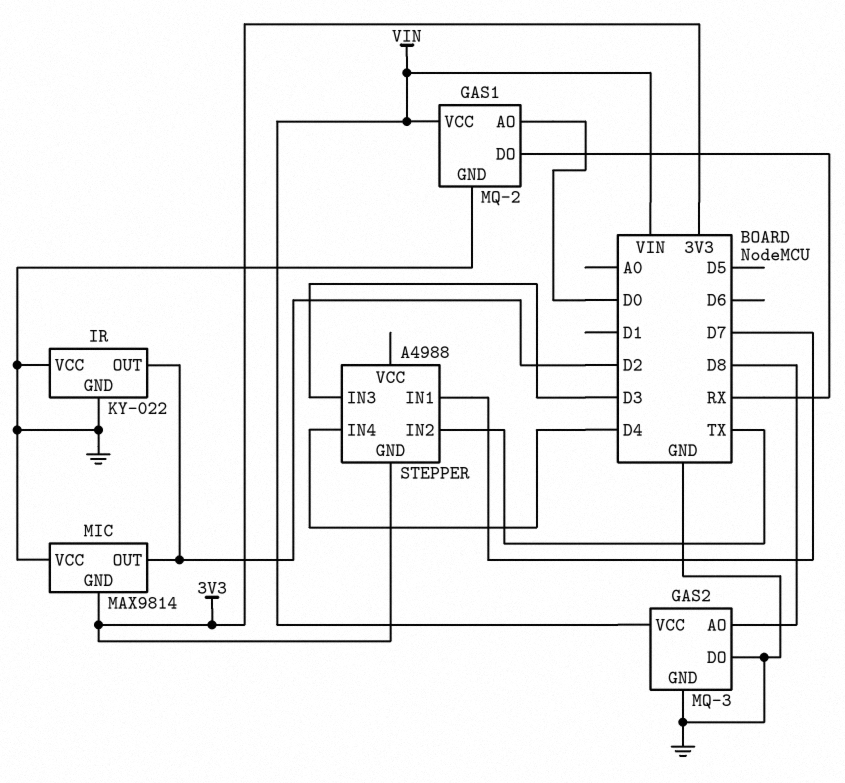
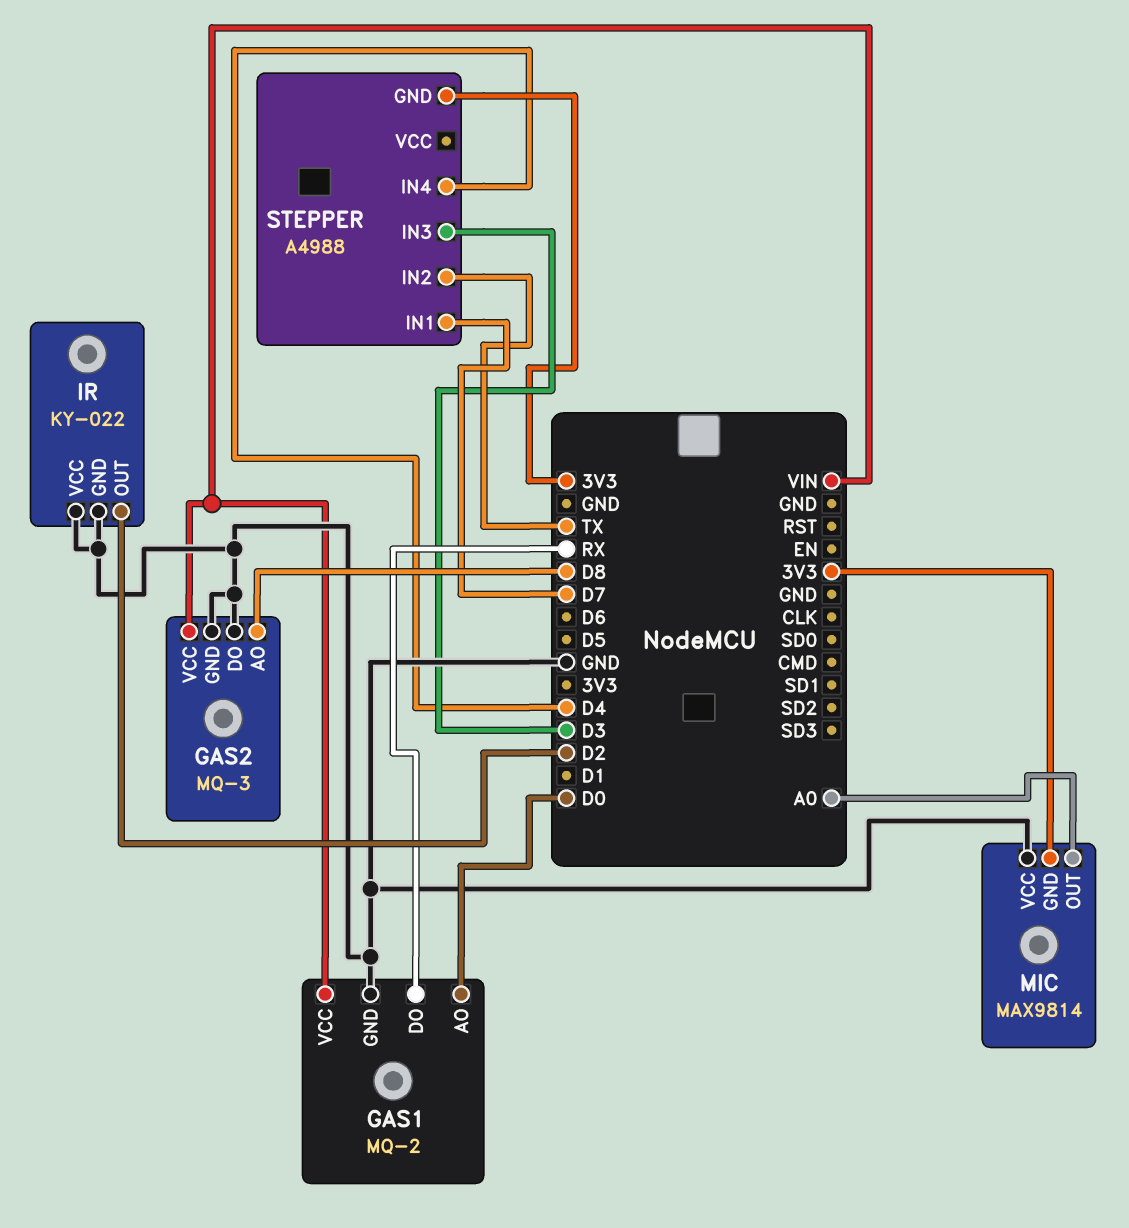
MIC pin OUT: D2 -> A0

